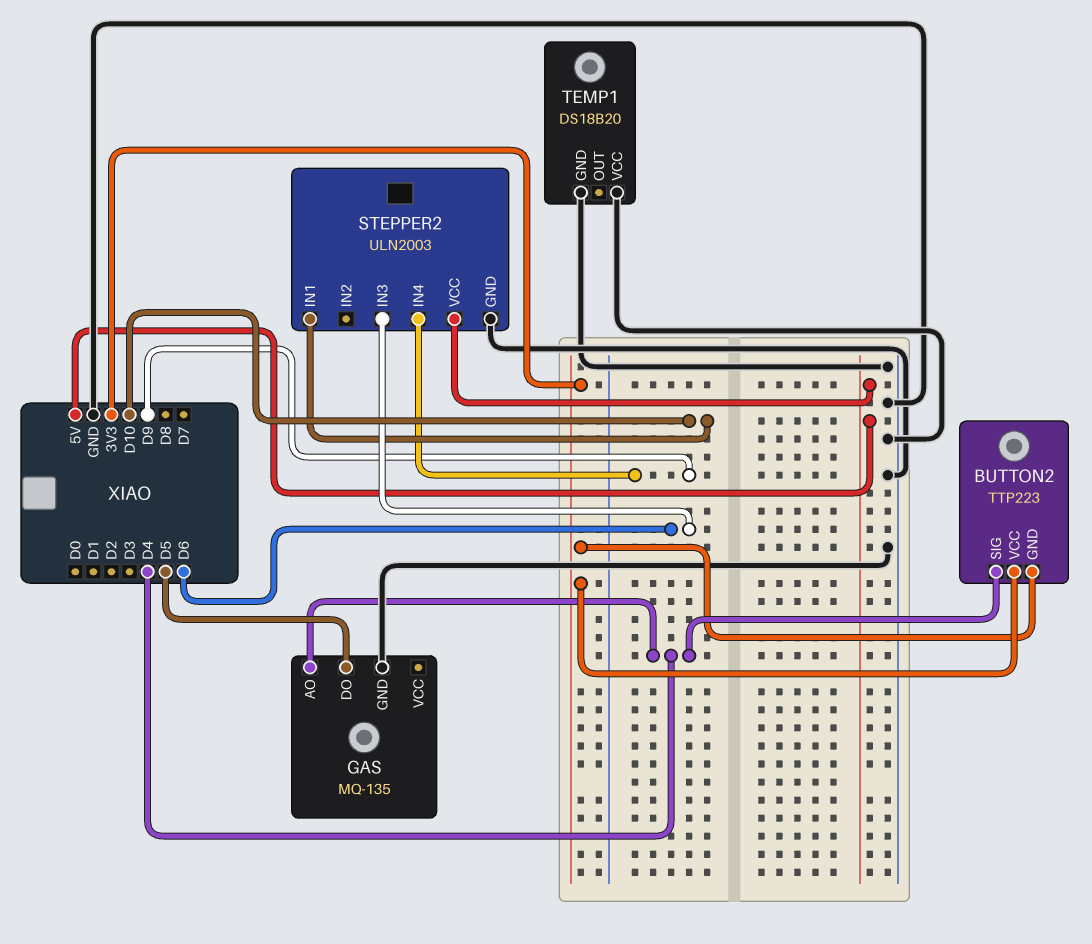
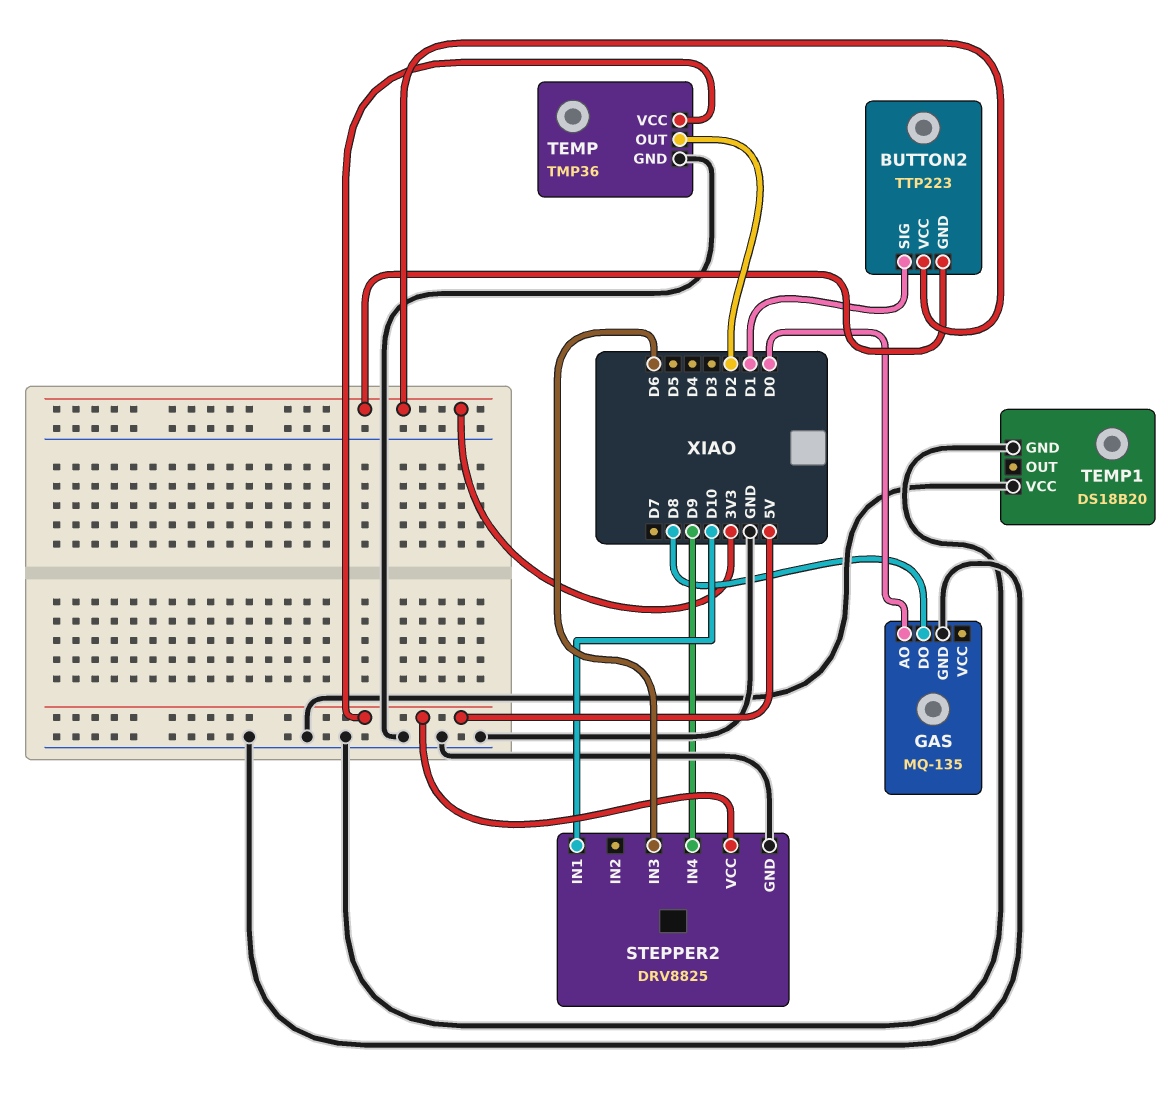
BUTTON2 pin SIG: D4 -> D1
GAS pin AO: D4 -> D0
GAS pin DO: D5 -> D8
STEPPER2: ULN2003 -> DRV8825
TEMP: none -> TMP36
TEMP pin GND: none -> GND
TEMP pin OUT: none -> D2
TEMP pin VCC: none -> 5V

